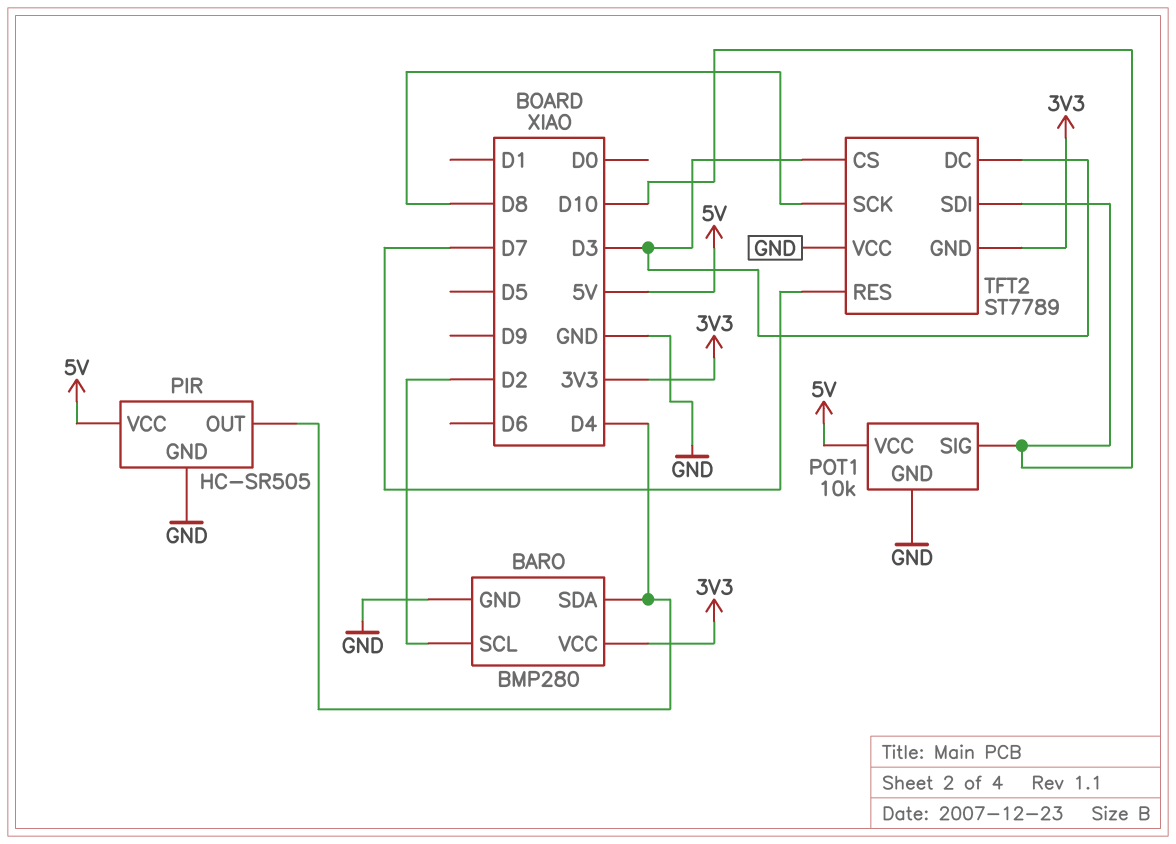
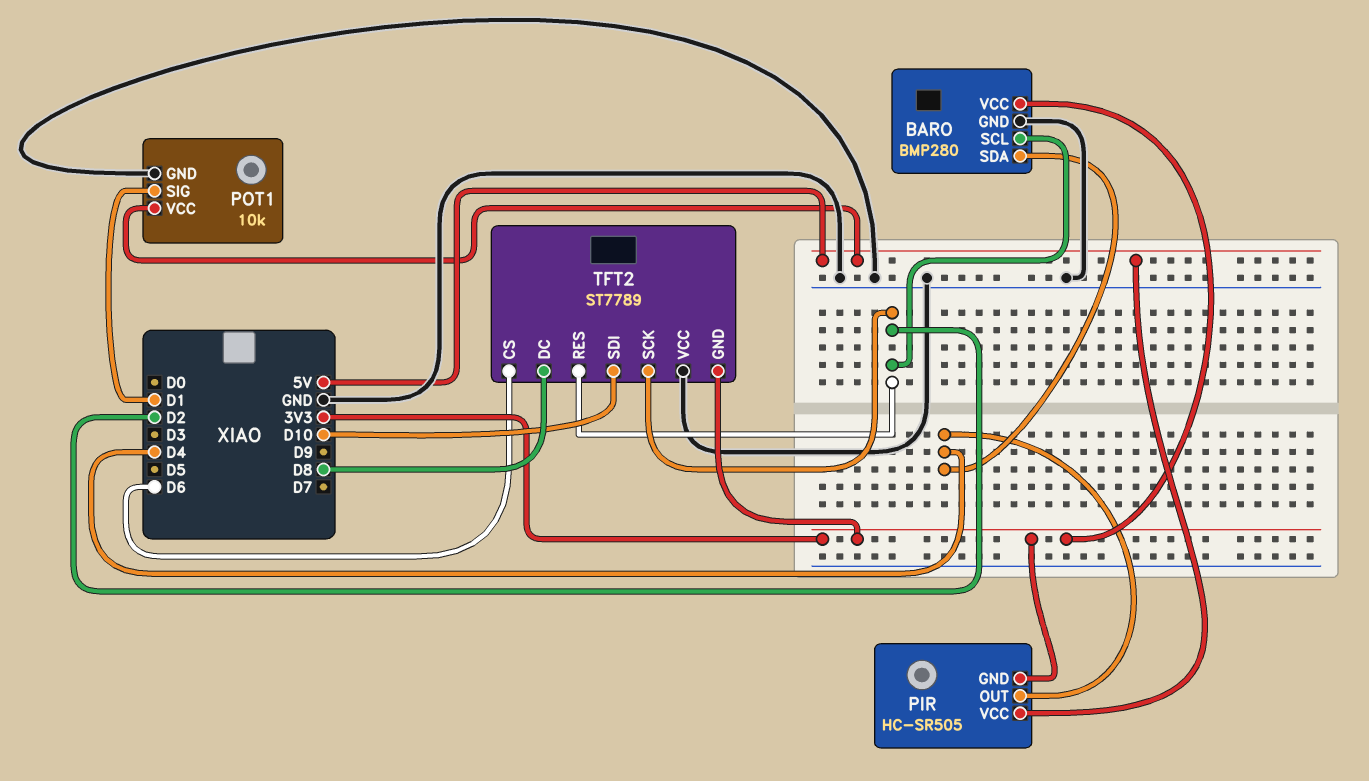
PIR pin GND: GND -> 3V3
POT1 pin SIG: D10 -> D1
TFT2 pin CS: D3 -> D6
TFT2 pin DC: D3 -> D8
TFT2 pin RES: D7 -> D2
TFT2 pin SCK: D8 -> D2

